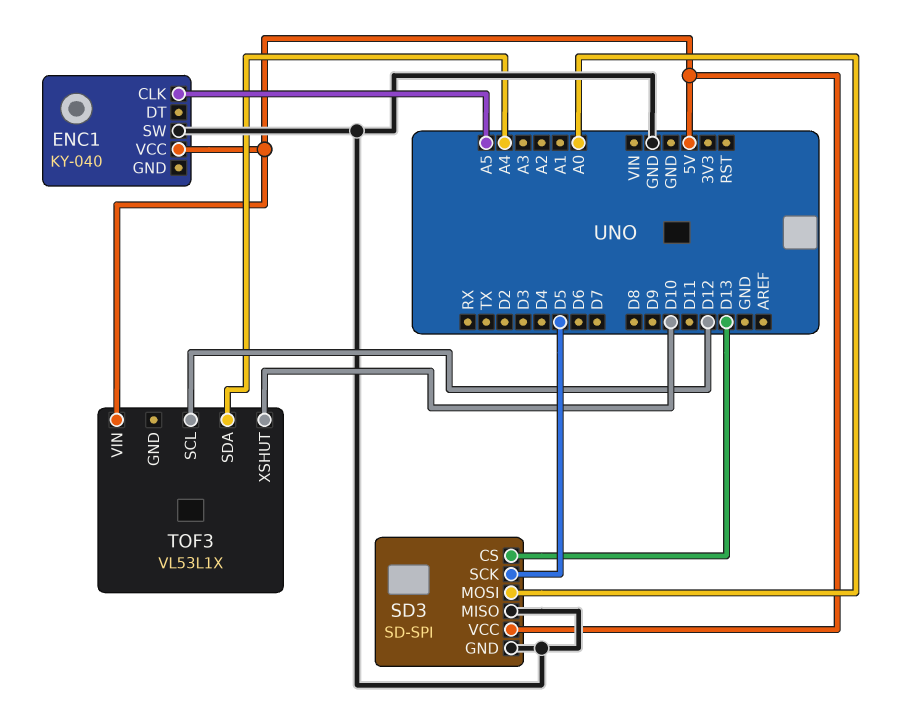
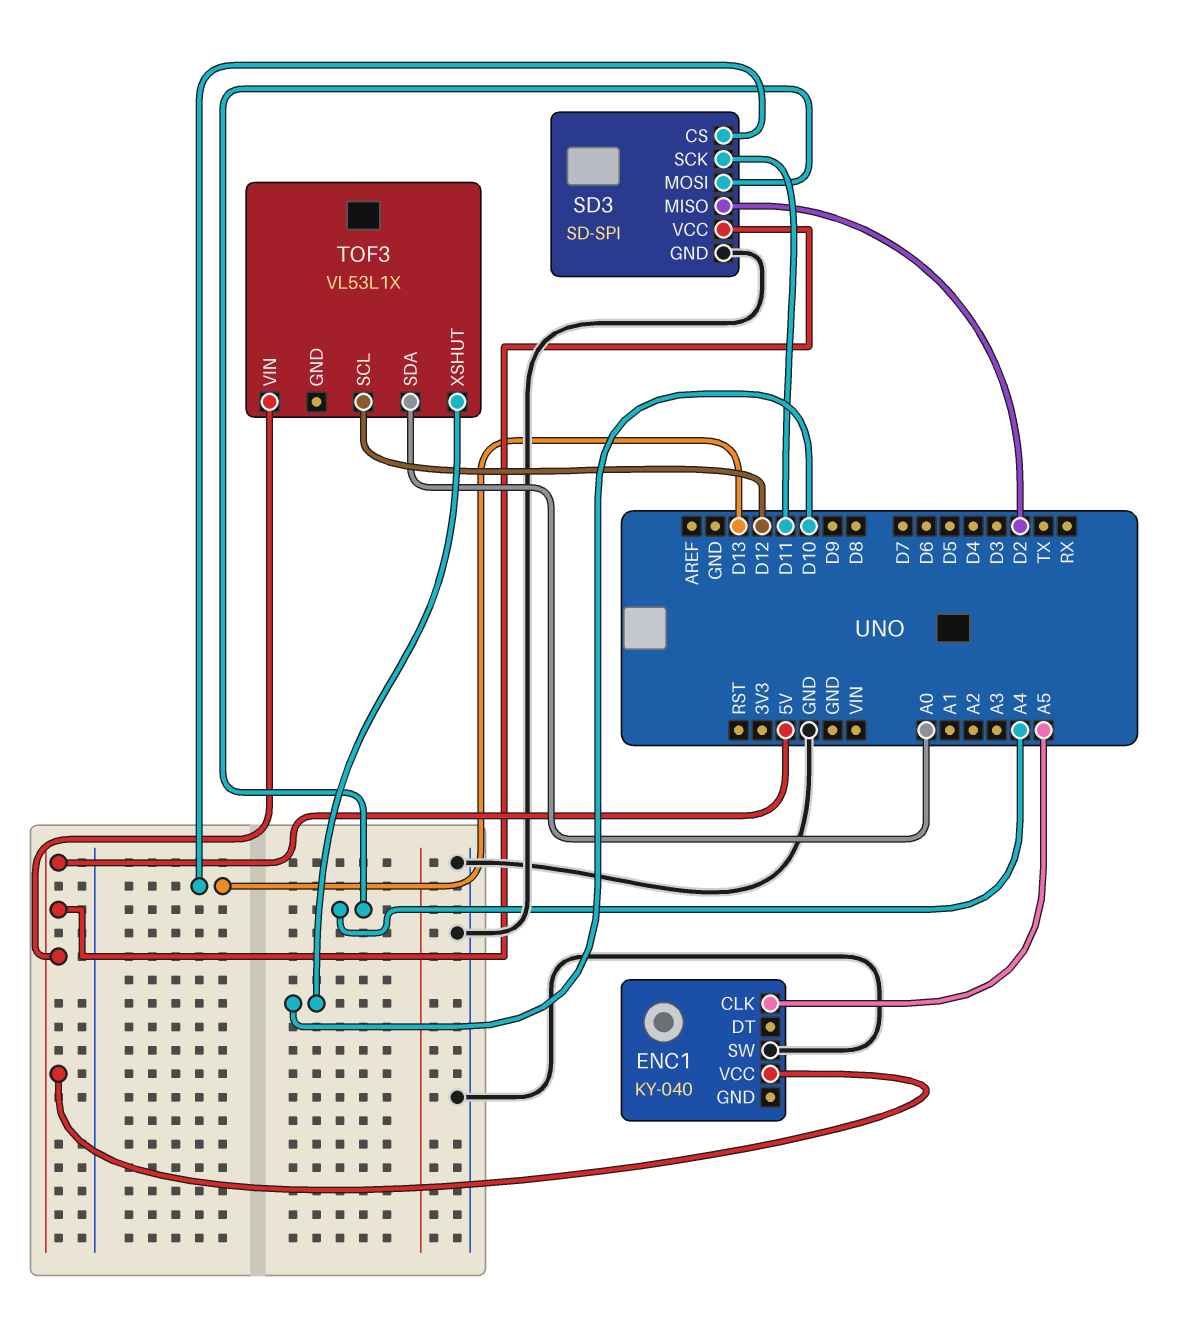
SD3 pin MISO: GND -> D2
SD3 pin MOSI: A0 -> A4
SD3 pin SCK: D5 -> D11
TOF3 pin SDA: A4 -> A0

